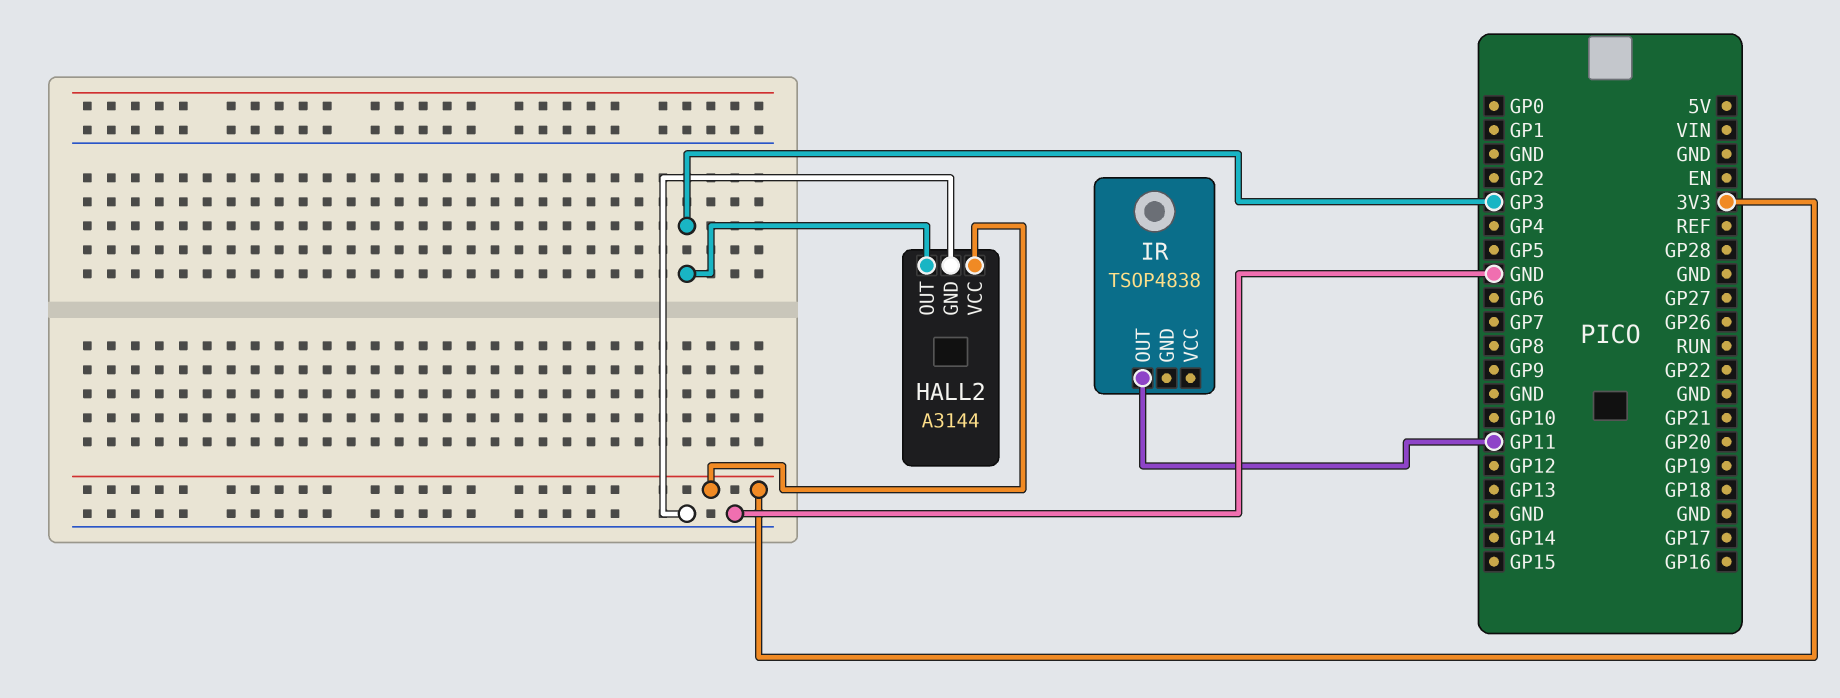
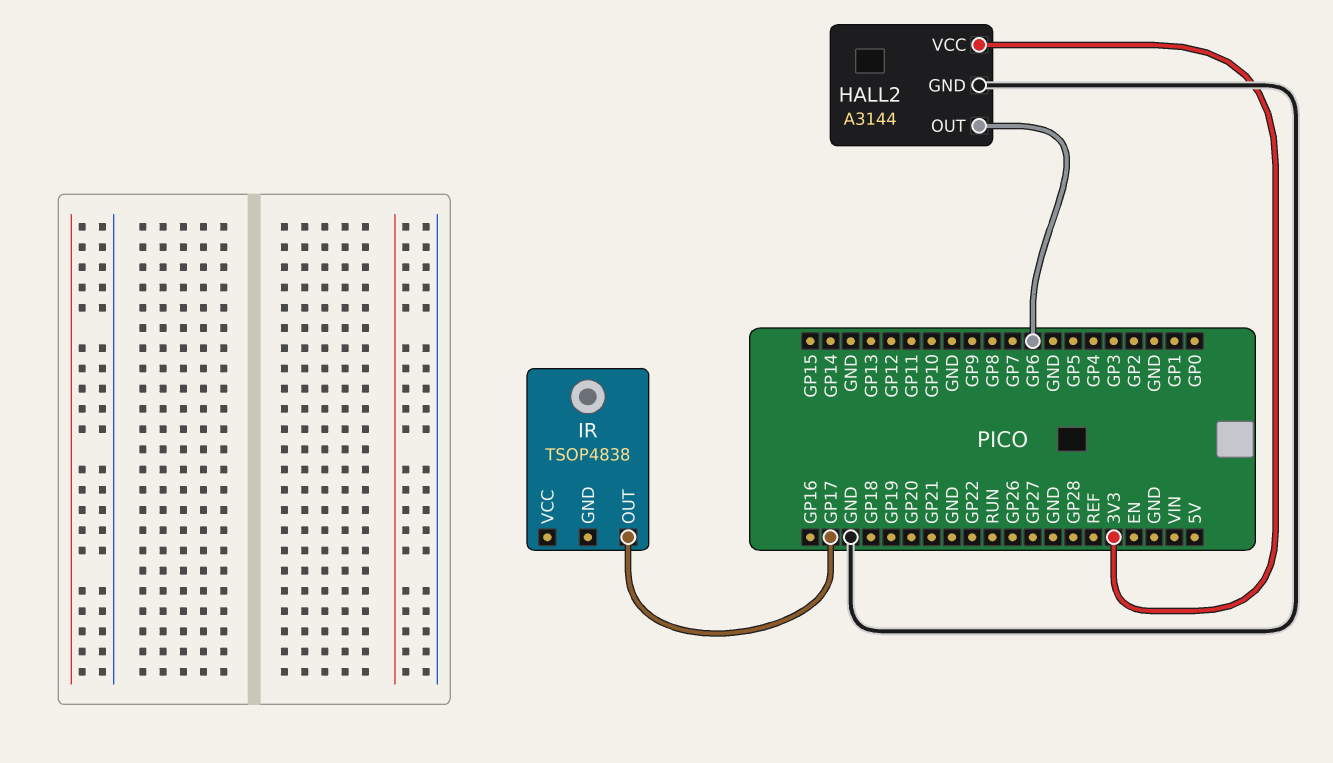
HALL2 pin OUT: GP3 -> GP6
IR pin OUT: GP11 -> GP17

